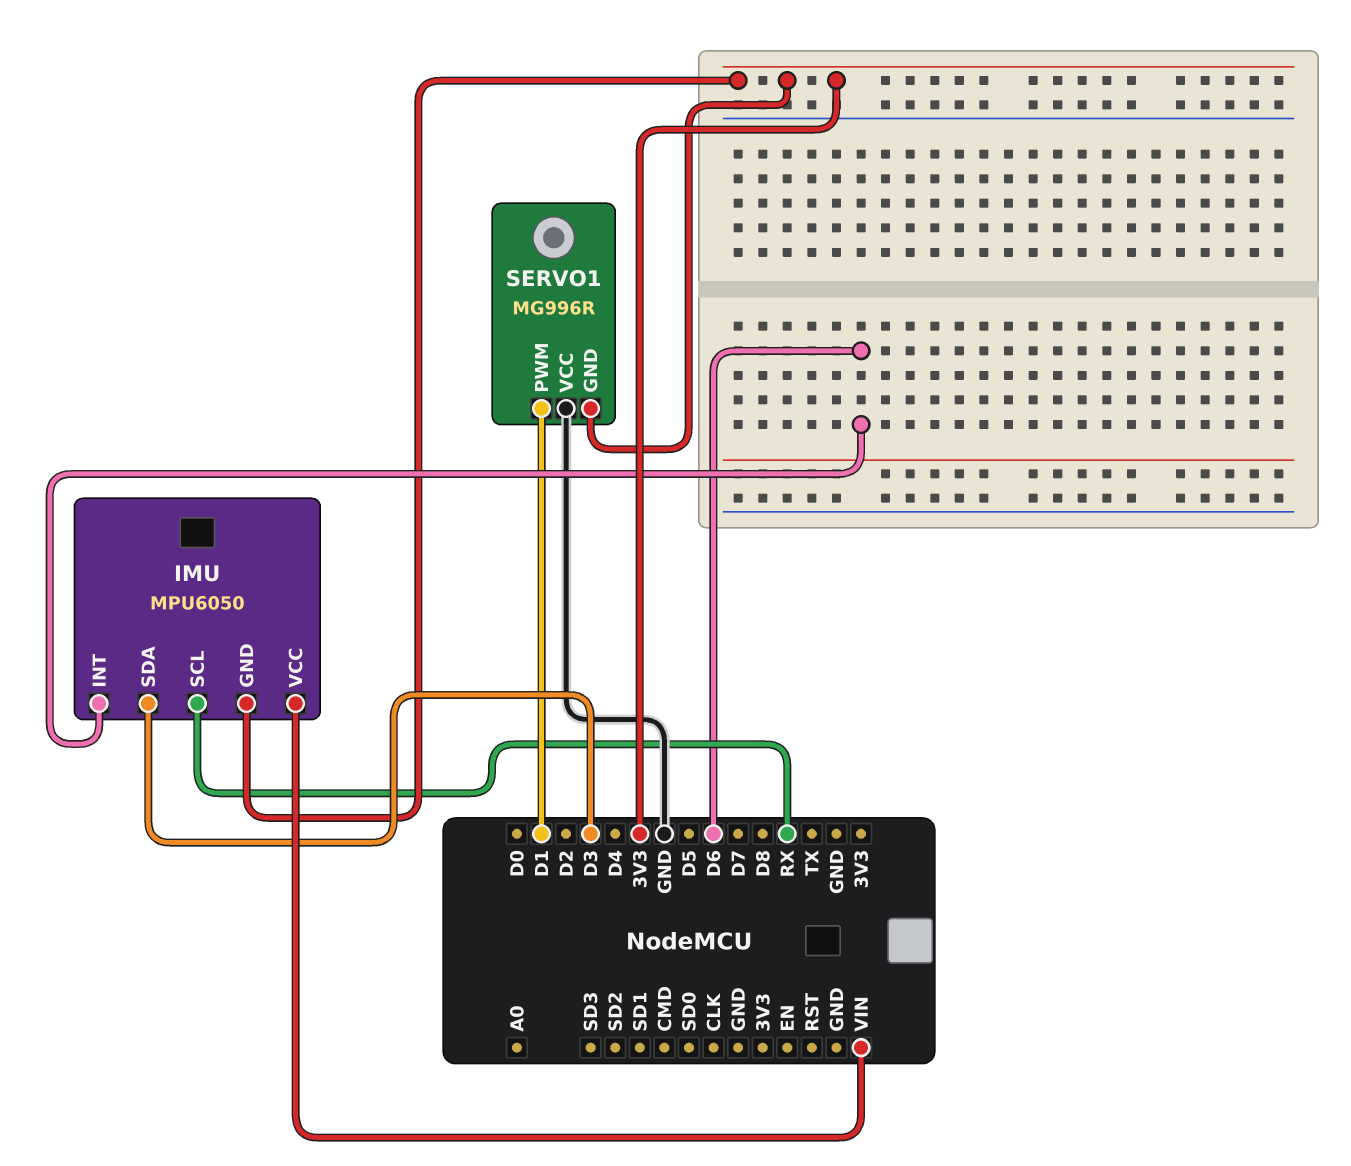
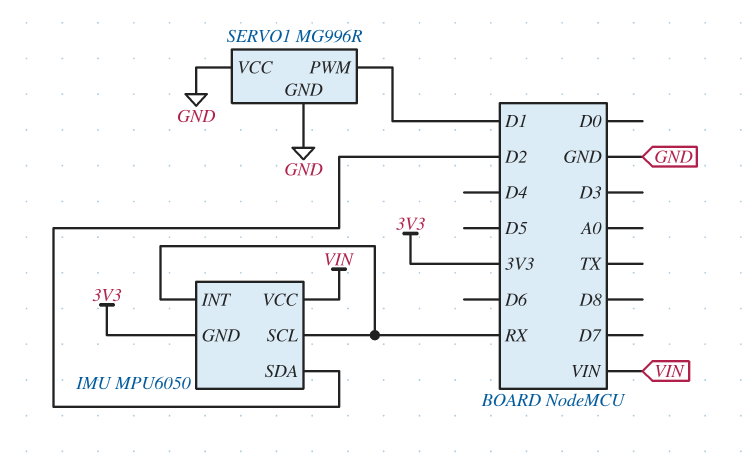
IMU pin INT: D6 -> RX
IMU pin SDA: D3 -> D2
SERVO1 pin GND: 3V3 -> GND

